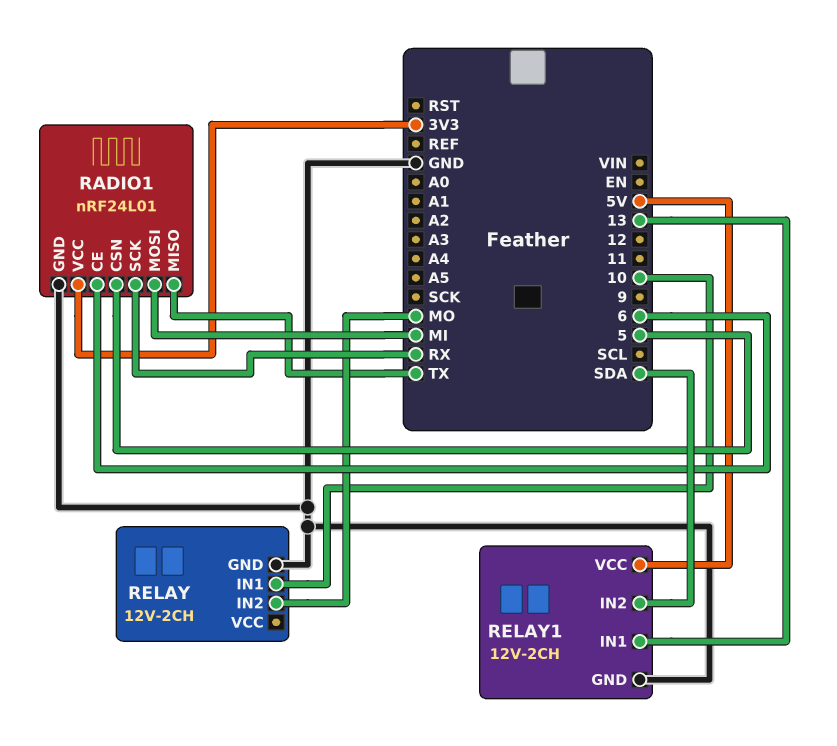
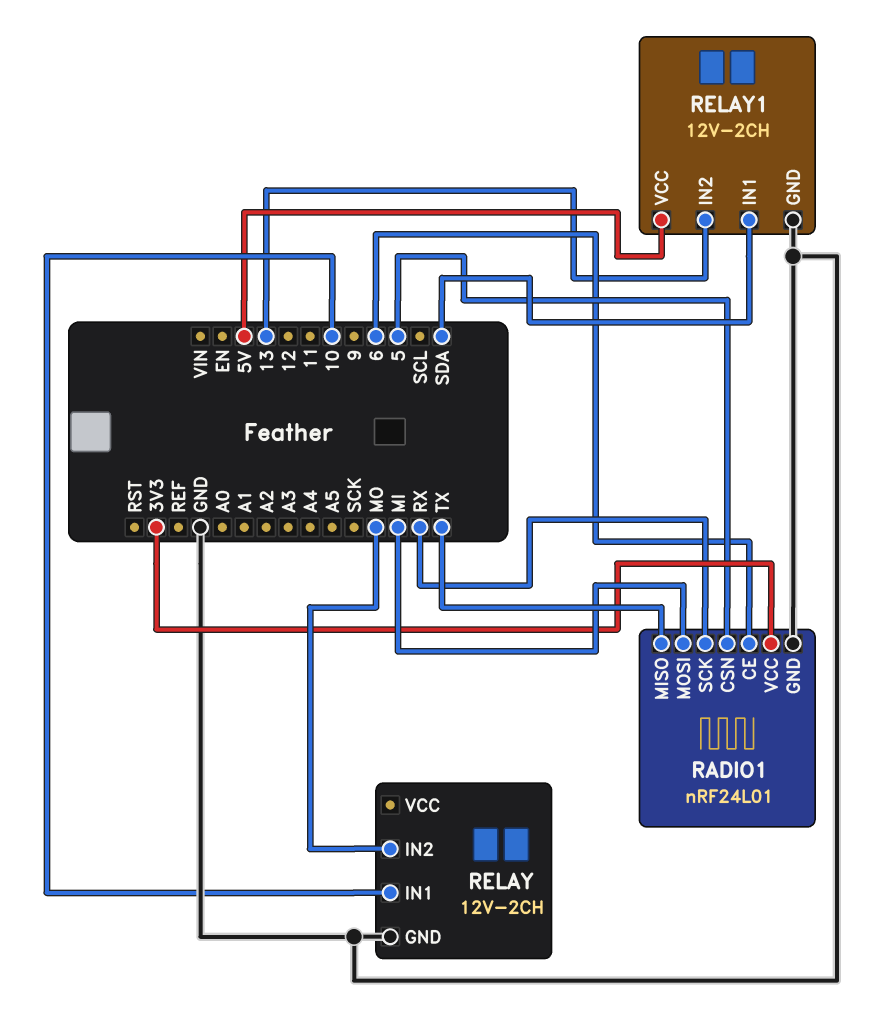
RELAY1 pin IN1: 13 -> SDA
RELAY1 pin IN2: SDA -> 13

